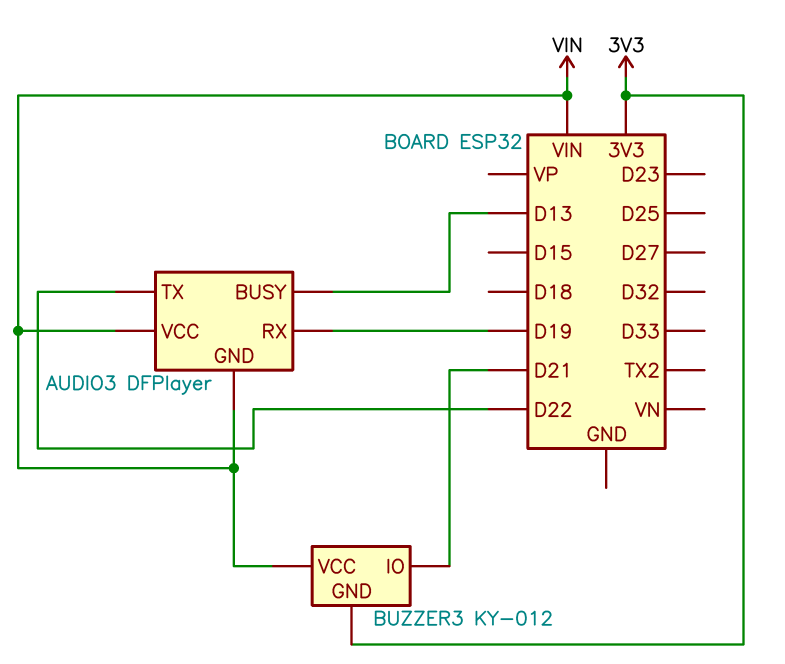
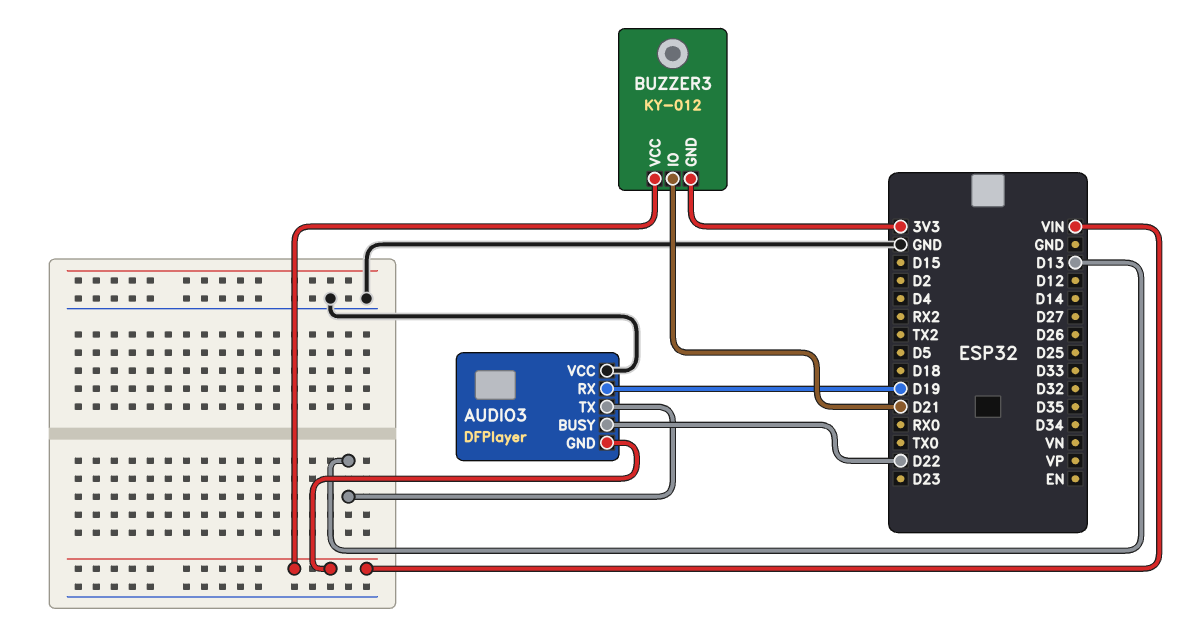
AUDIO3 pin BUSY: D13 -> D22
AUDIO3 pin TX: D22 -> D13
AUDIO3 pin VCC: VIN -> GND

